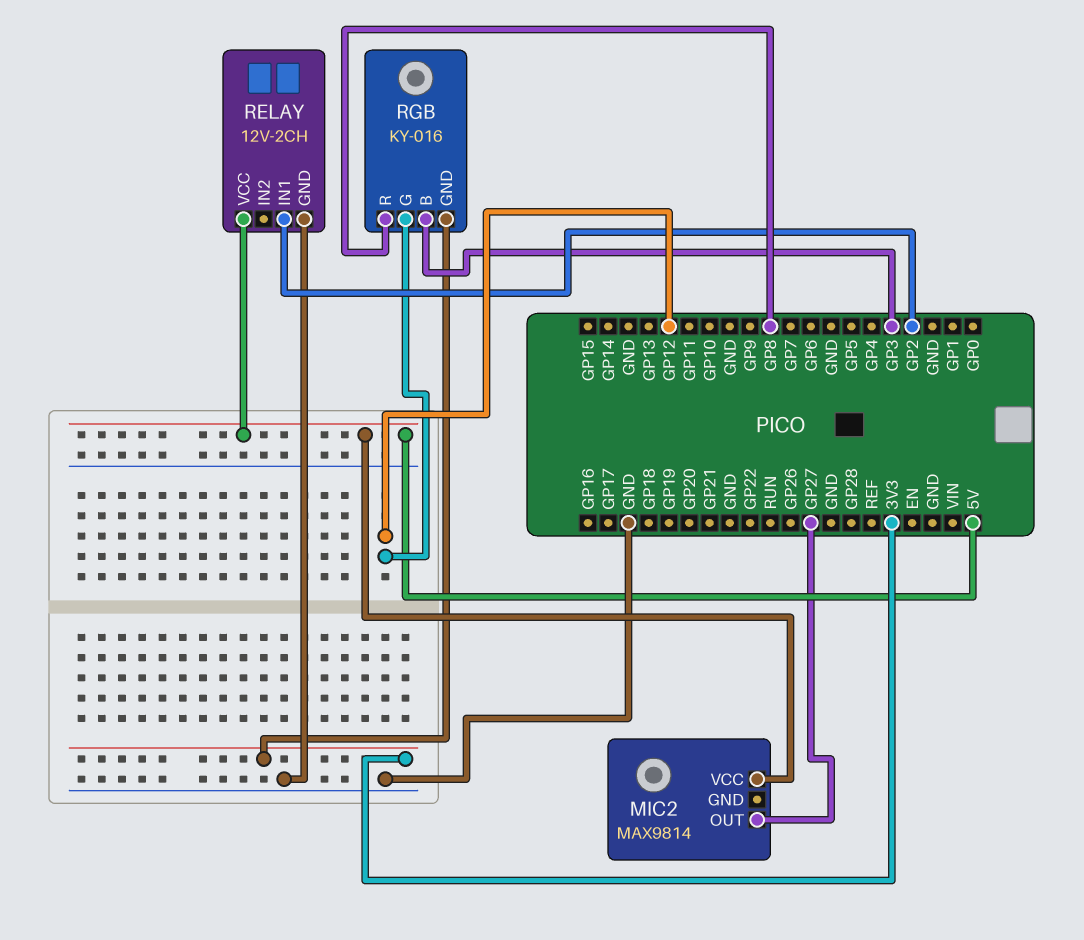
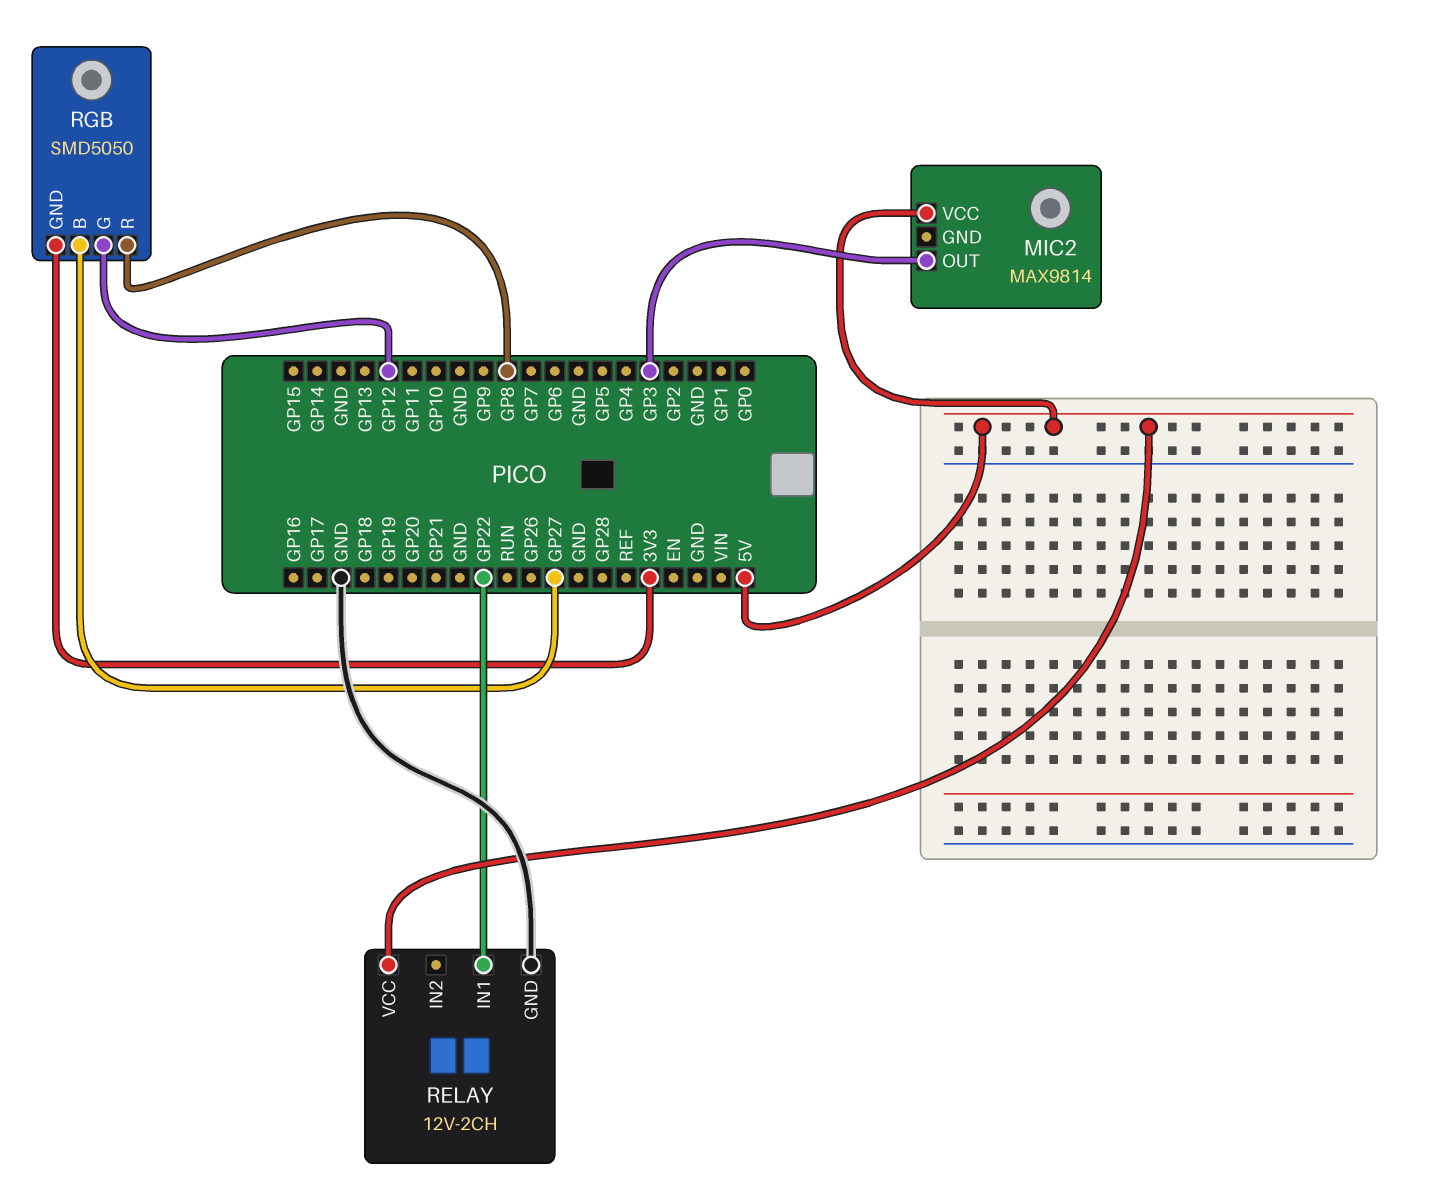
MIC2 pin OUT: GP27 -> GP3
RELAY pin IN1: GP2 -> GP22
RGB: KY-016 -> SMD5050
RGB pin B: GP3 -> GP27

